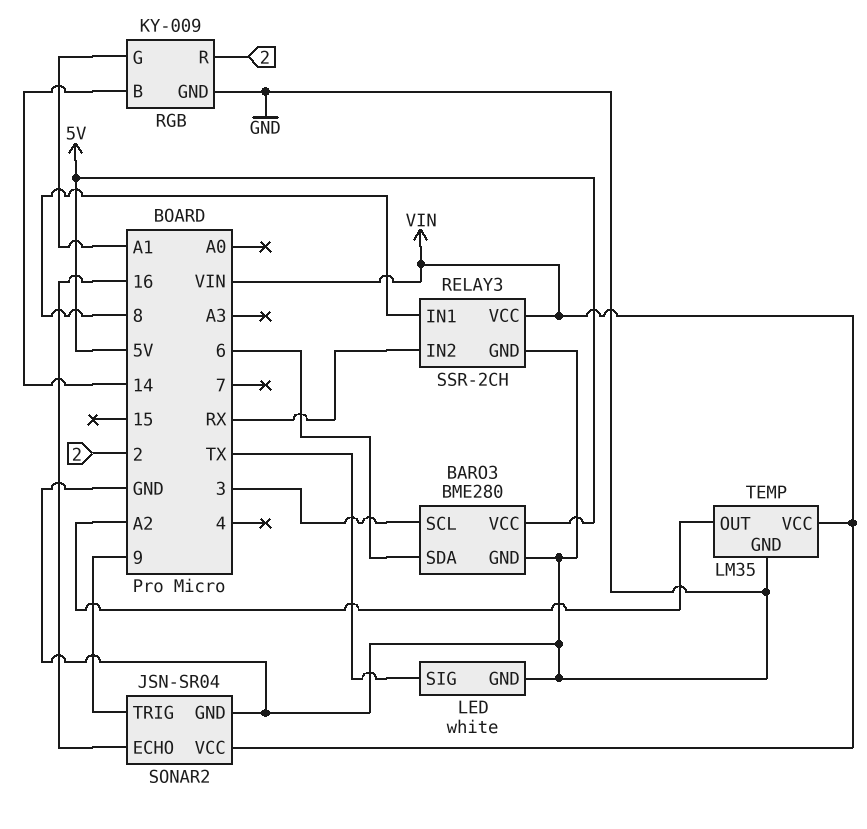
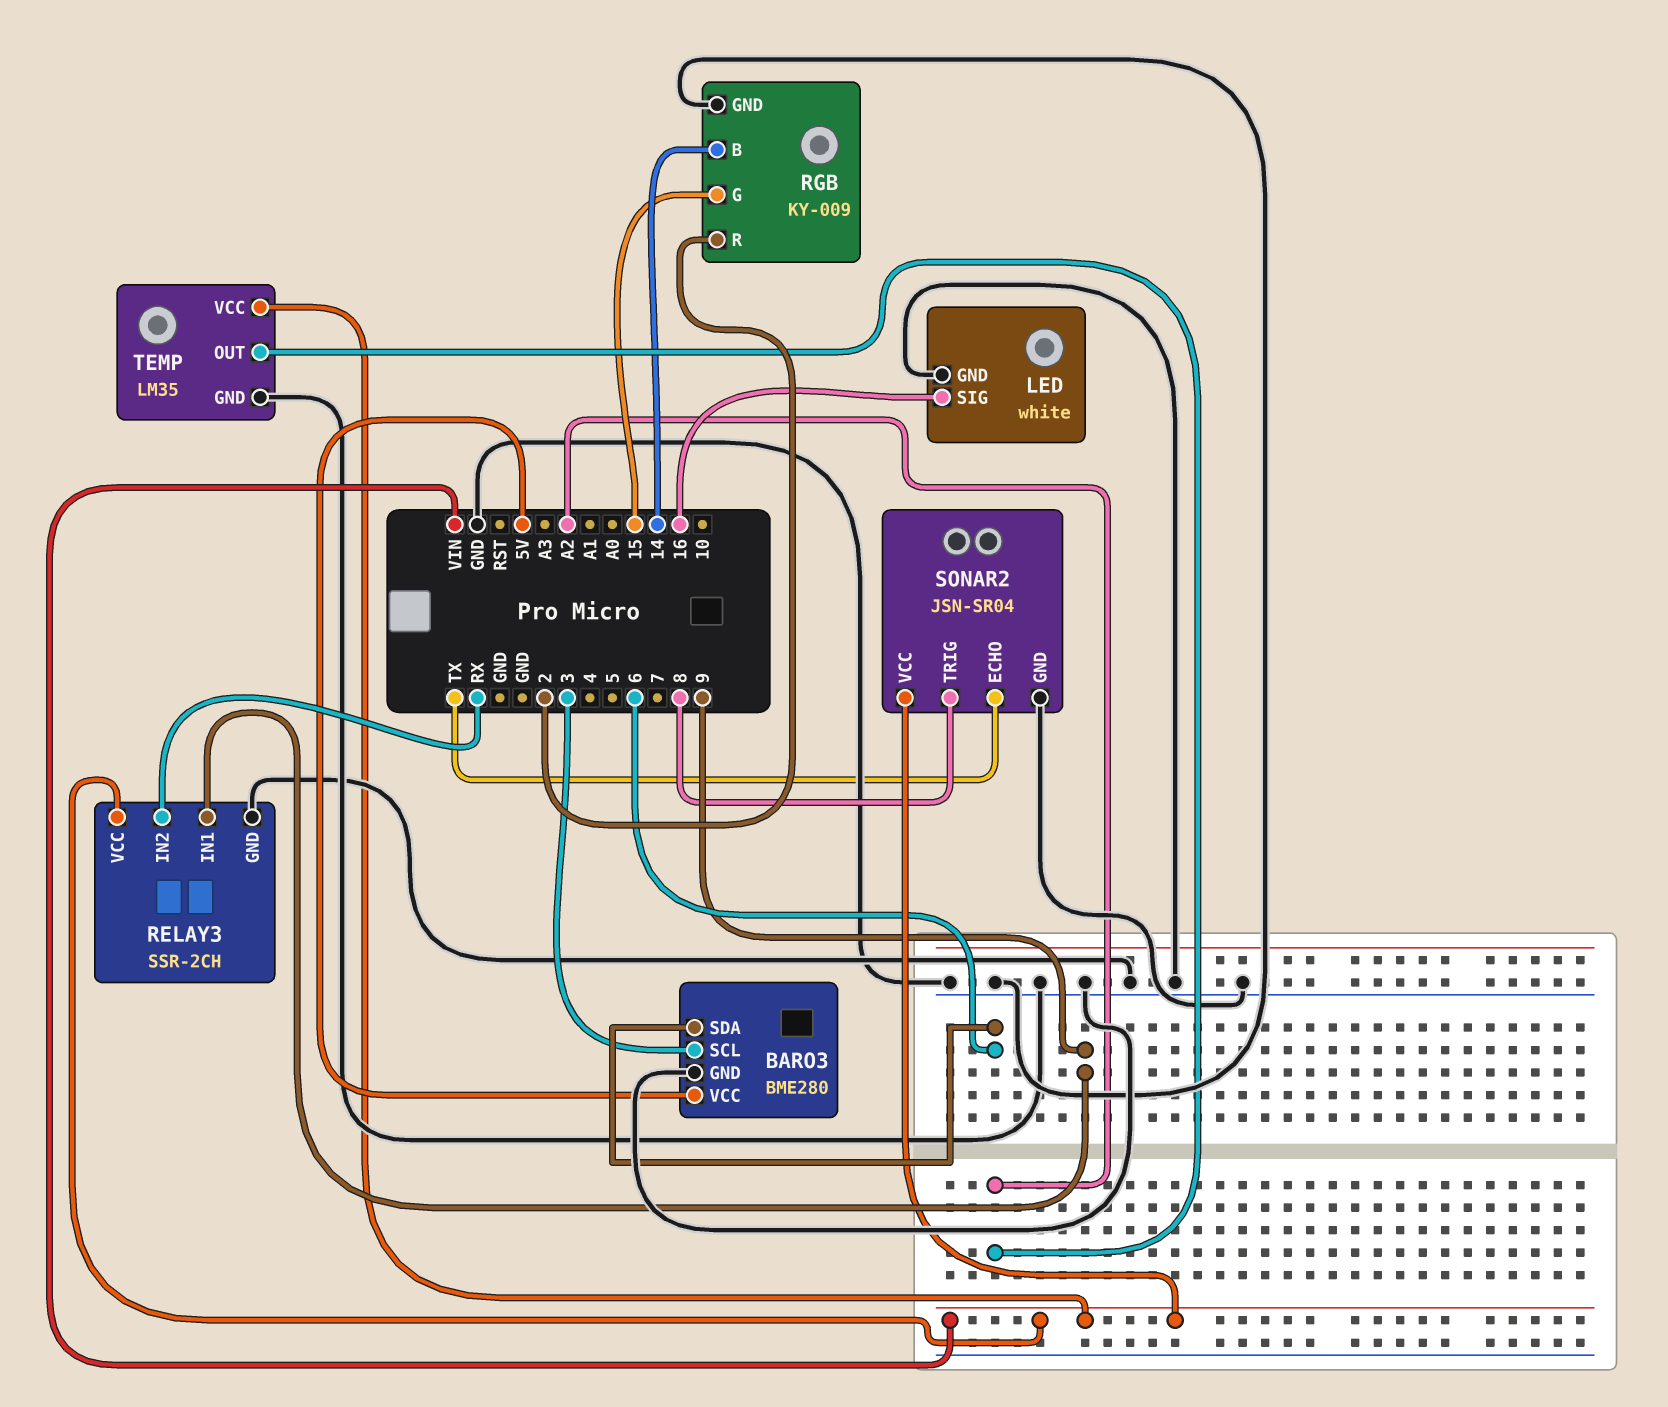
LED pin SIG: TX -> 16
RELAY3 pin IN1: 8 -> 9
RGB pin G: A1 -> 15
SONAR2 pin ECHO: 16 -> TX
SONAR2 pin TRIG: 9 -> 8

